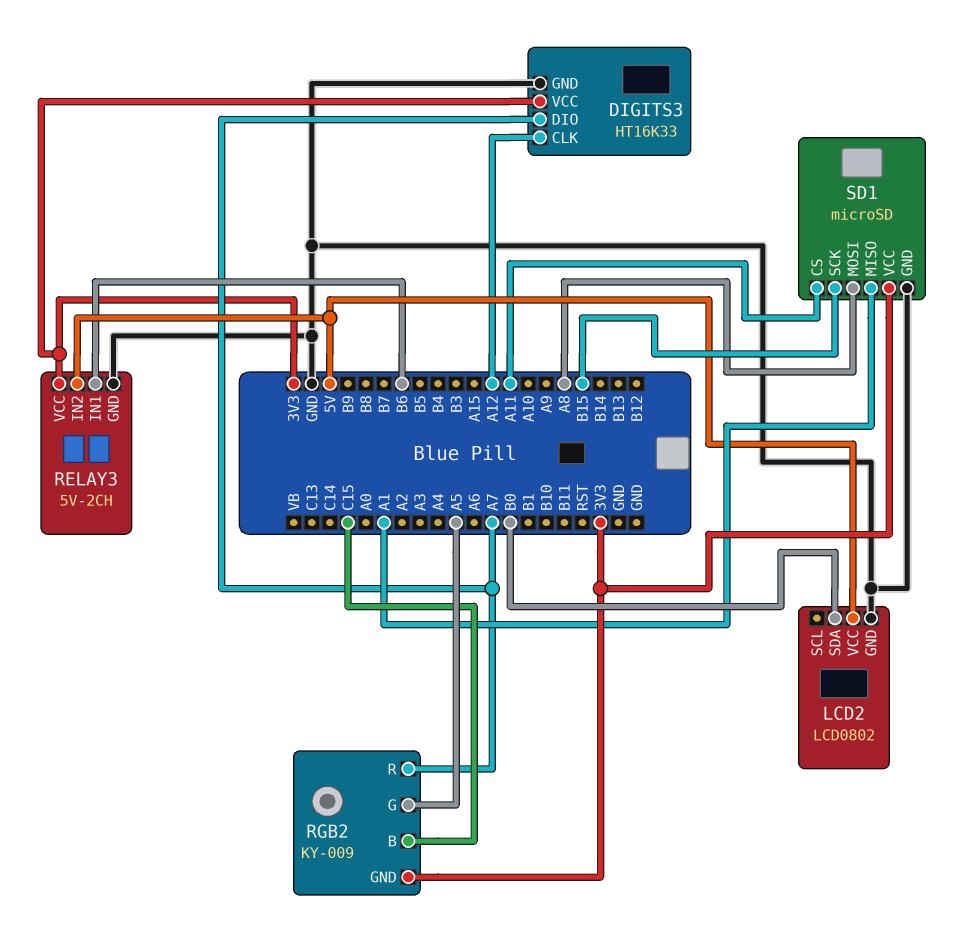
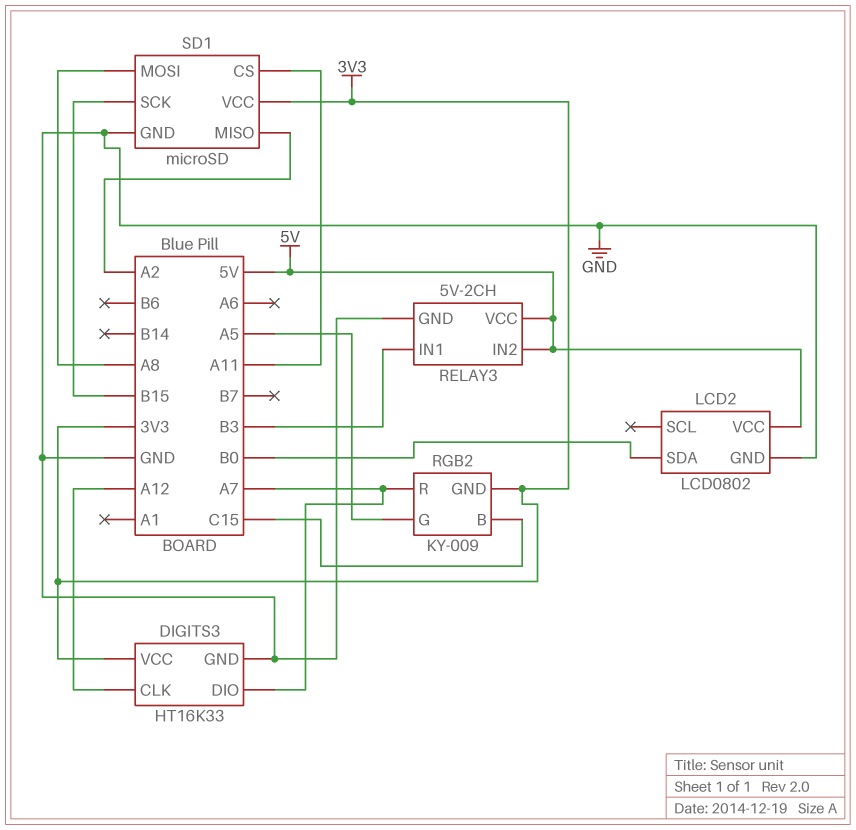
RELAY3 pin IN1: B6 -> B3
RELAY3 pin VCC: 3V3 -> 5V
SD1 pin MISO: A1 -> A2

